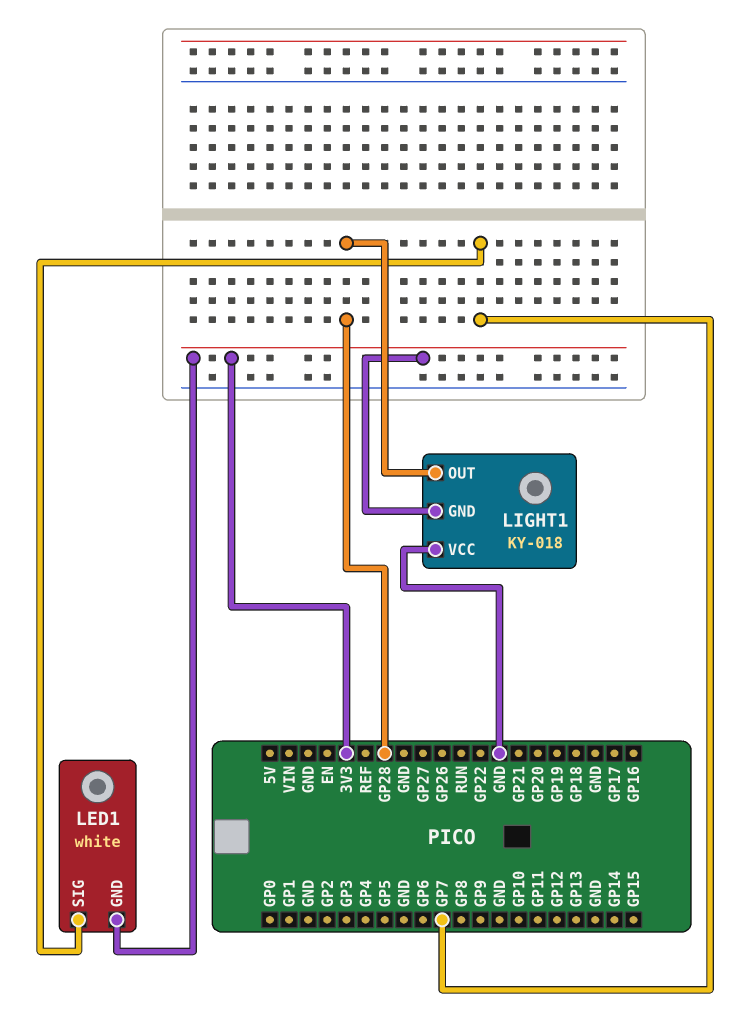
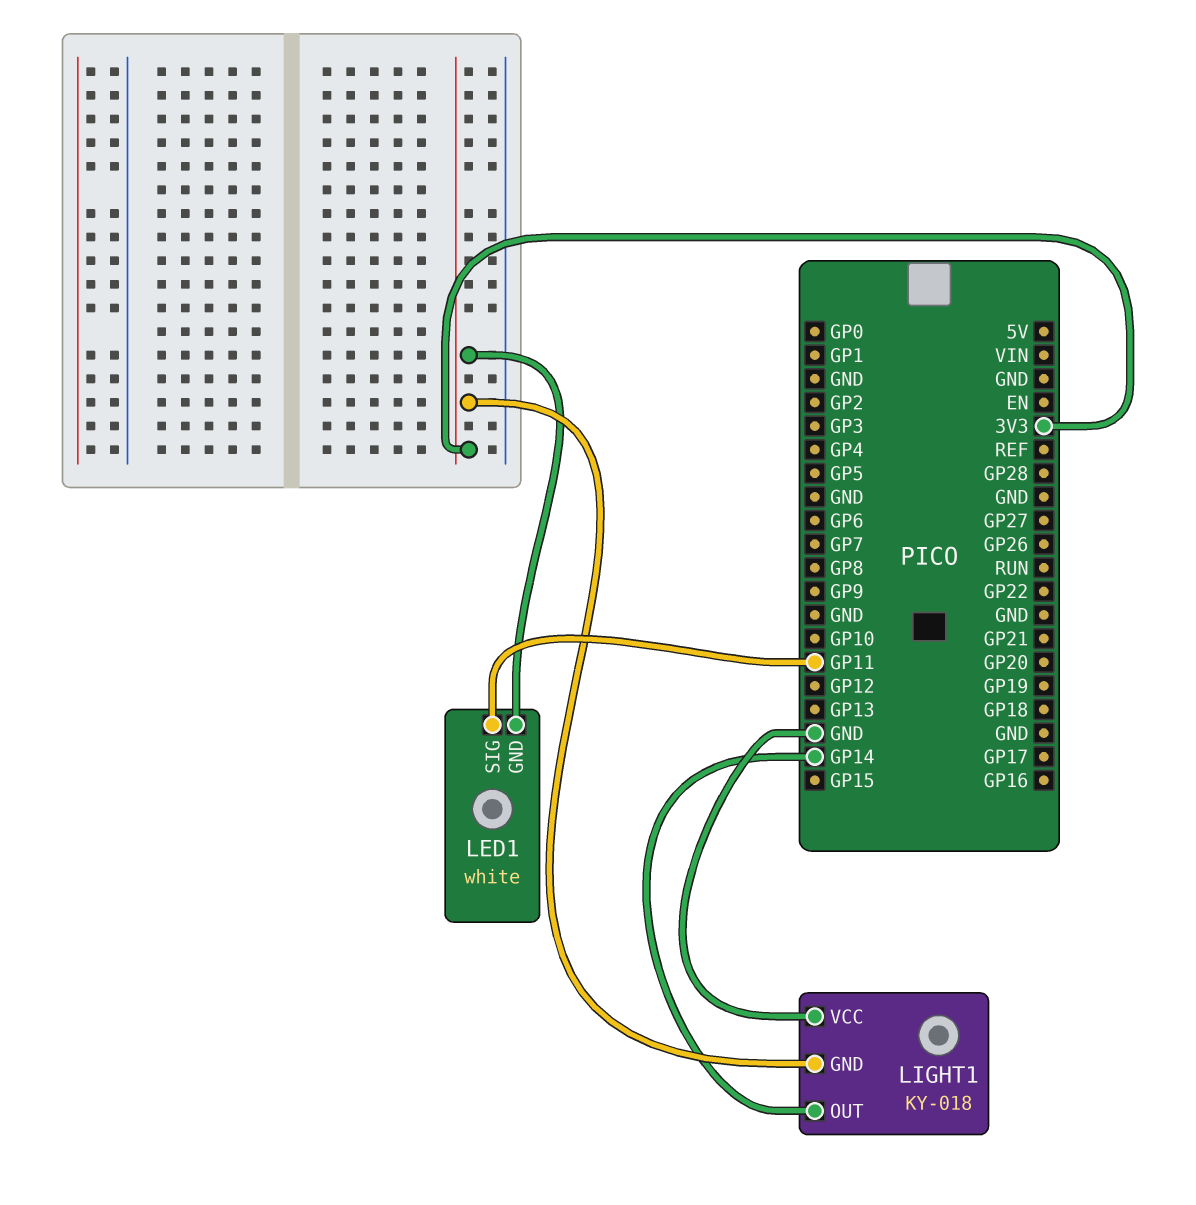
LED1 pin SIG: GP7 -> GP11
LIGHT1 pin OUT: GP28 -> GP14

